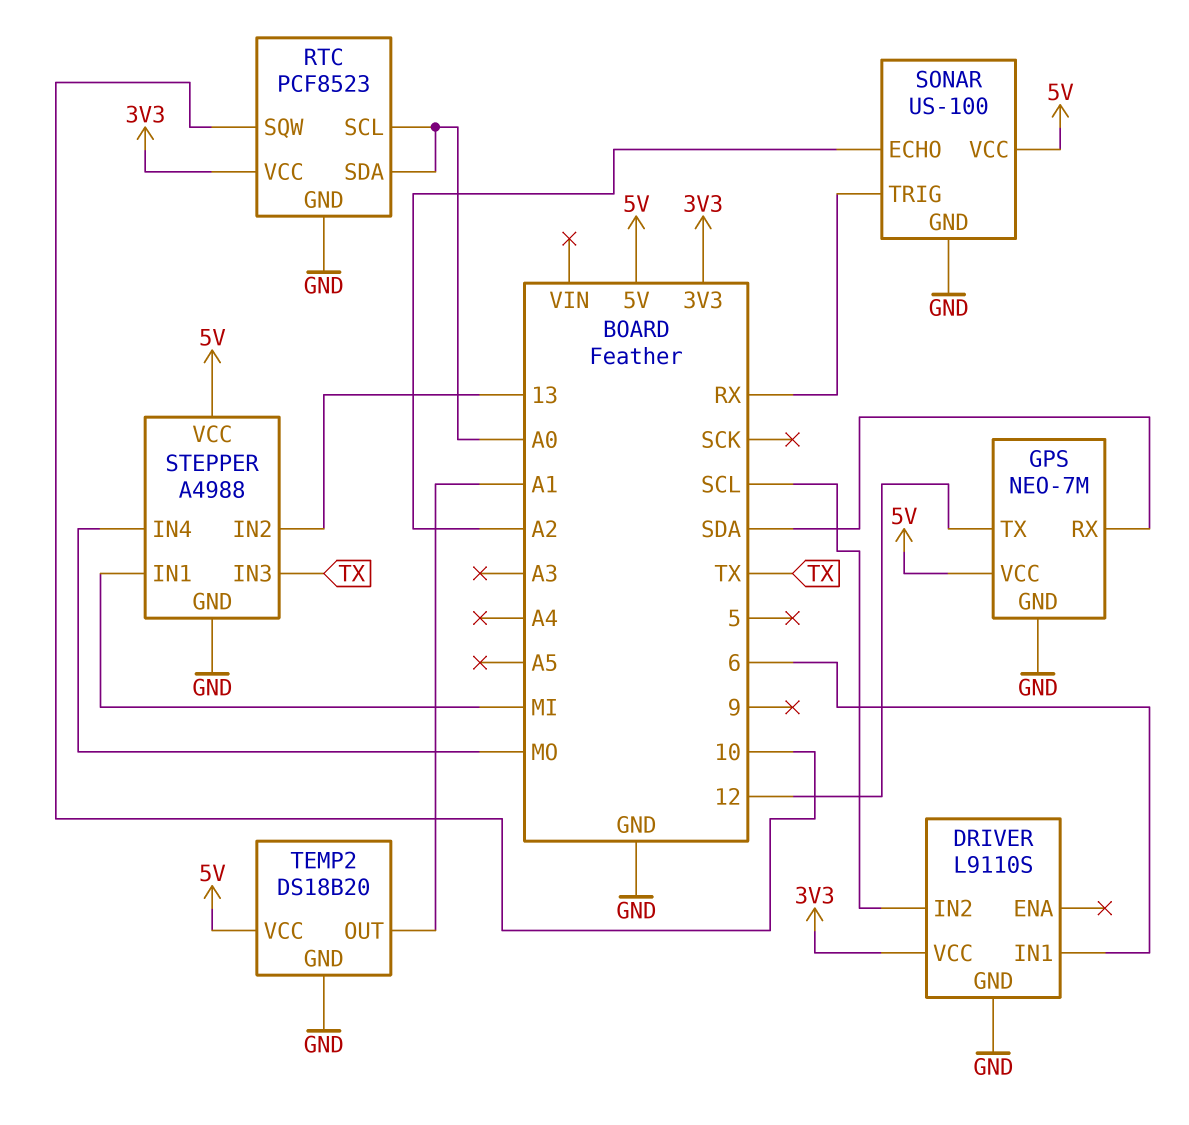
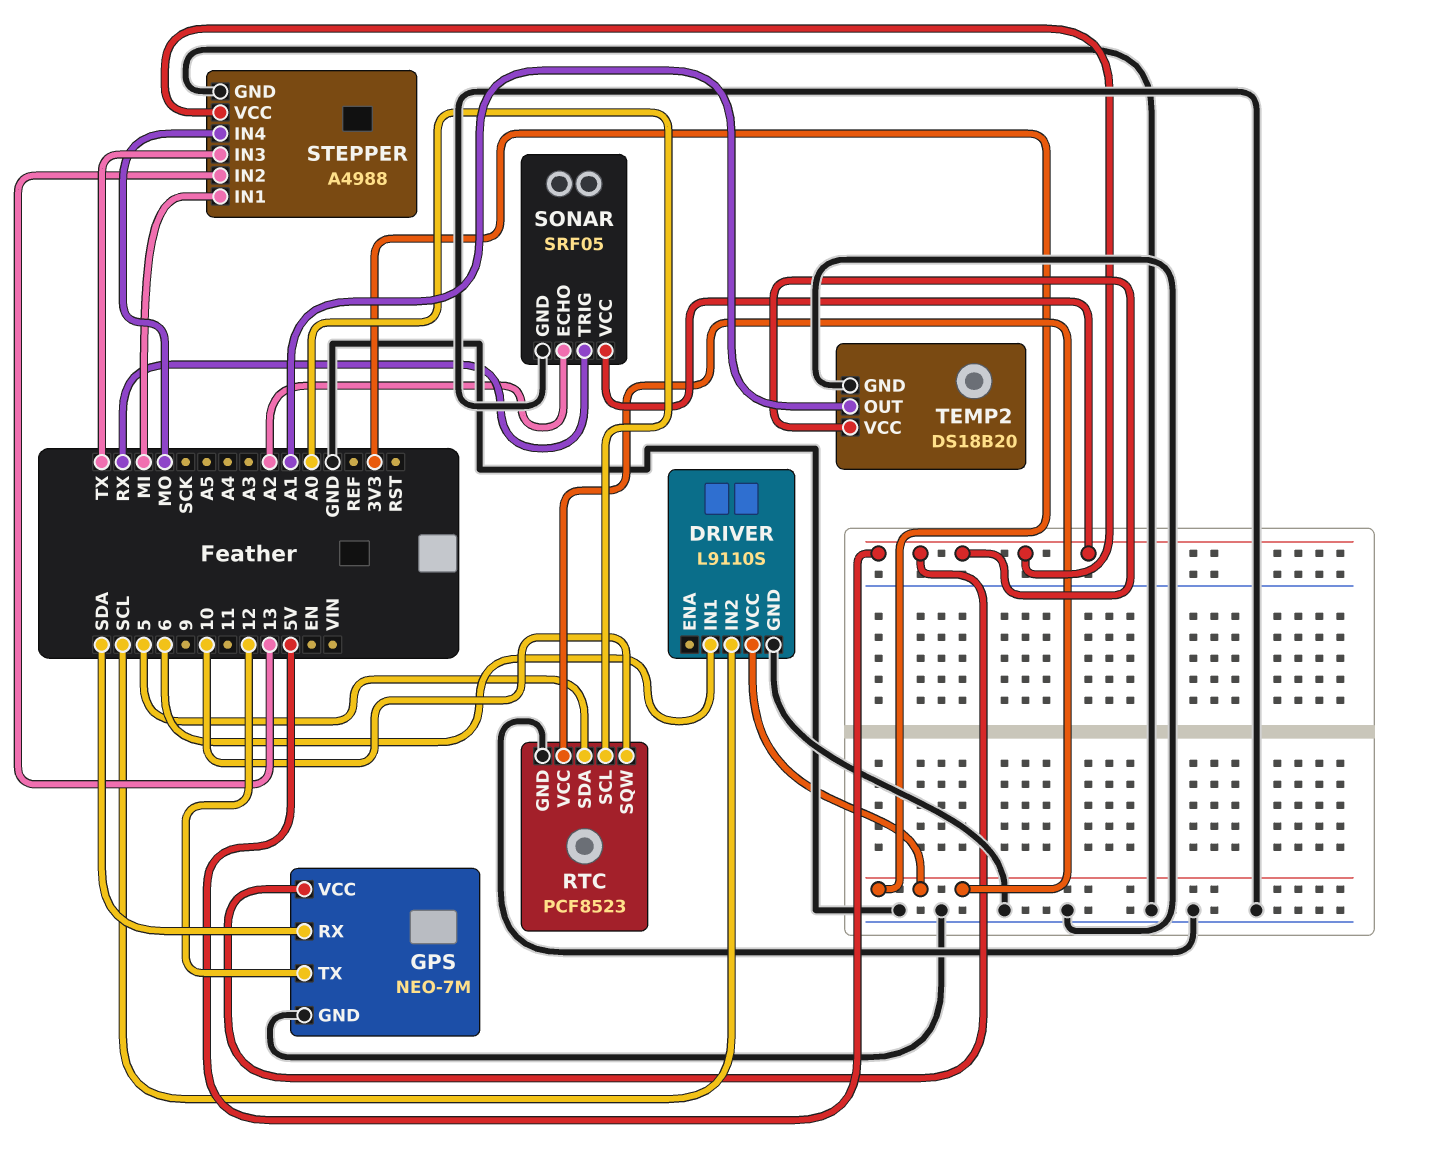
RTC pin SDA: A0 -> 5
SONAR: US-100 -> SRF05

